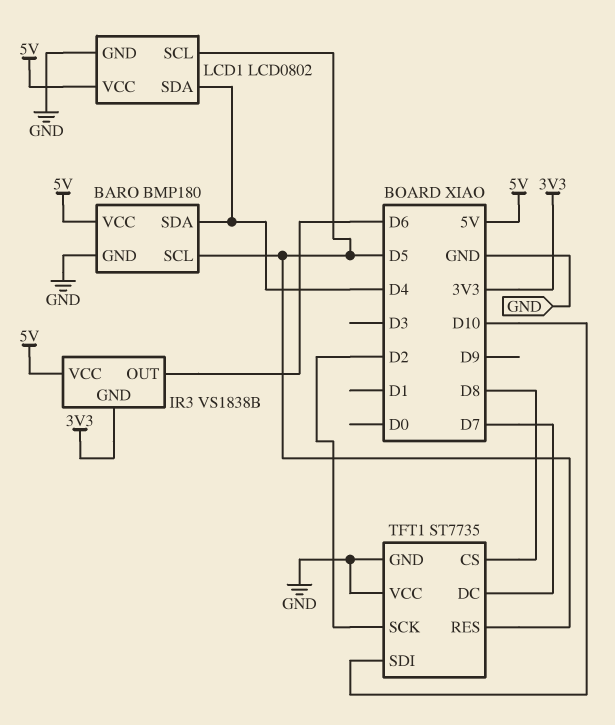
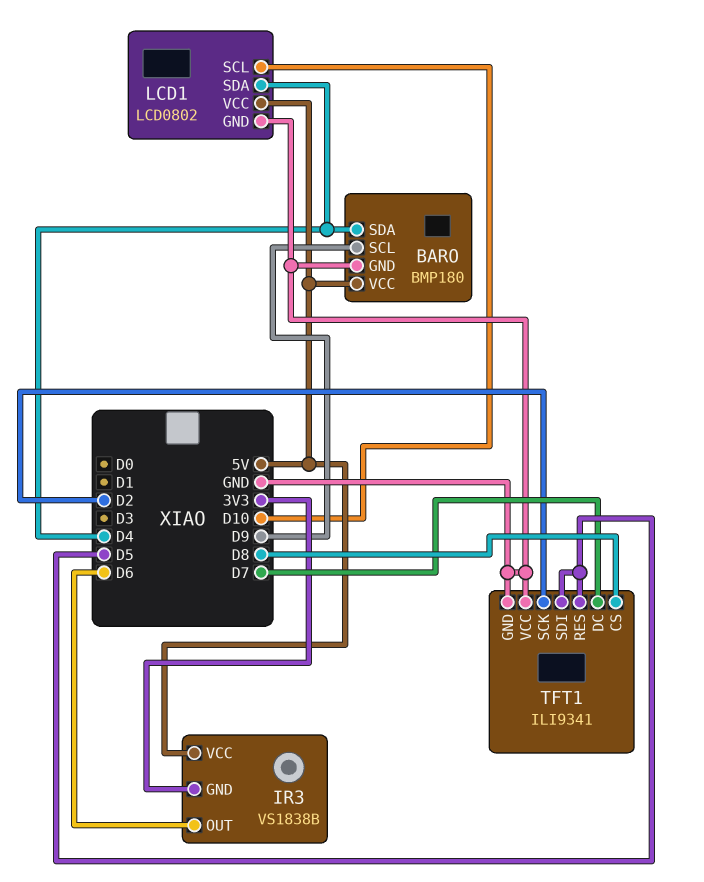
BARO pin SCL: D5 -> D9
LCD1 pin SCL: D5 -> D10
TFT1: ST7735 -> ILI9341
TFT1 pin SDI: D10 -> D5

